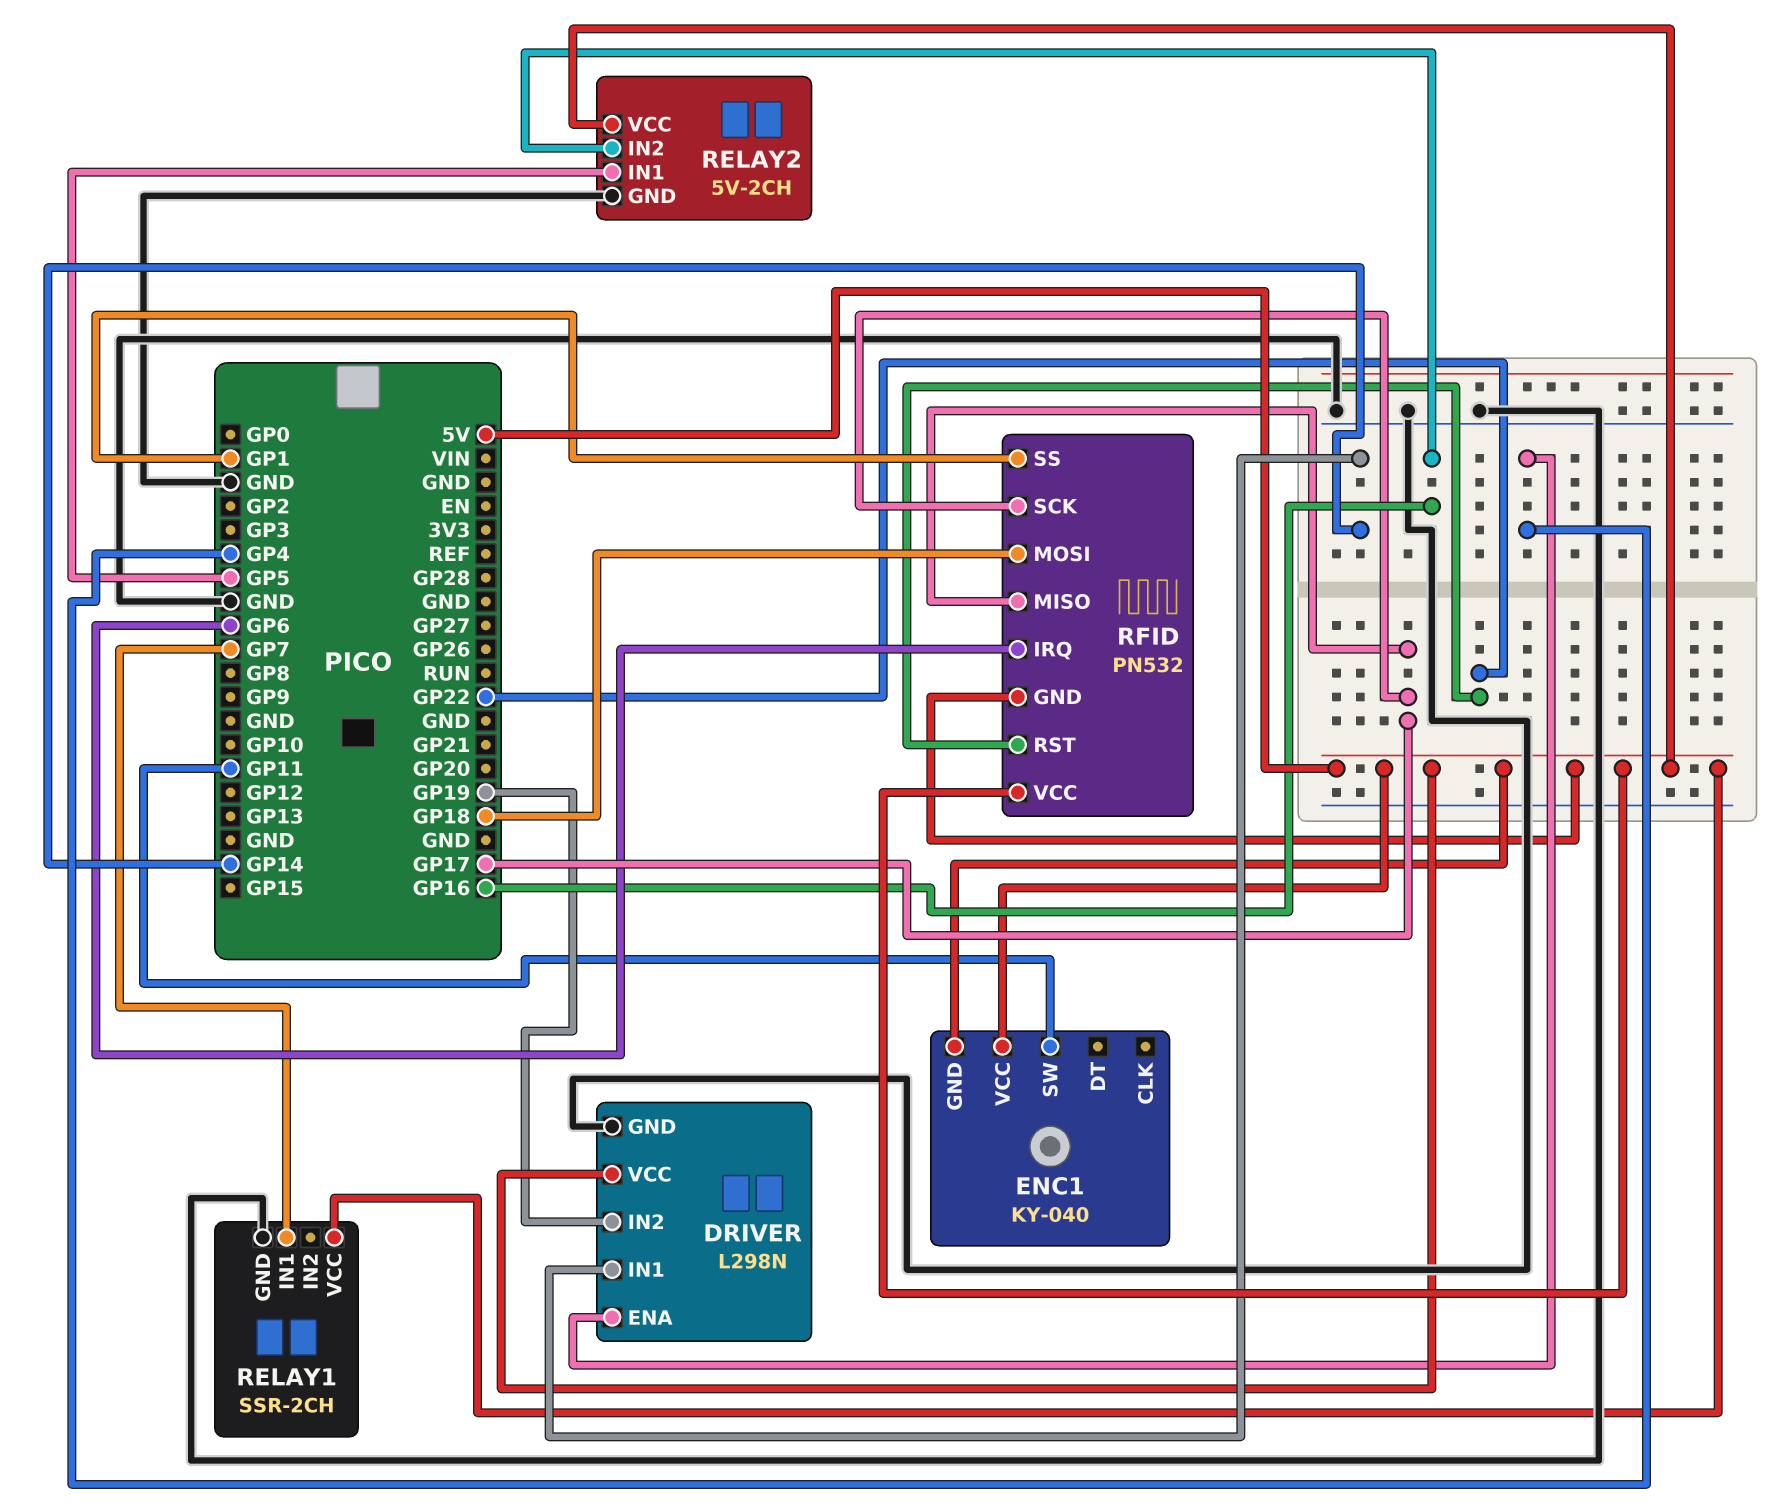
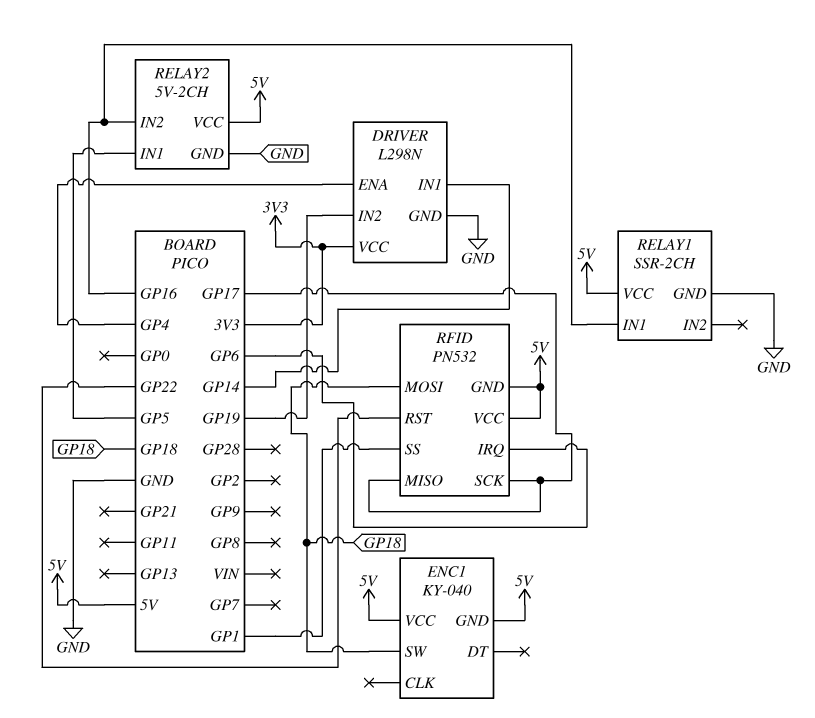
DRIVER pin VCC: 5V -> 3V3
ENC1 pin SW: GP11 -> GP18
RELAY1 pin IN1: GP7 -> GP16

